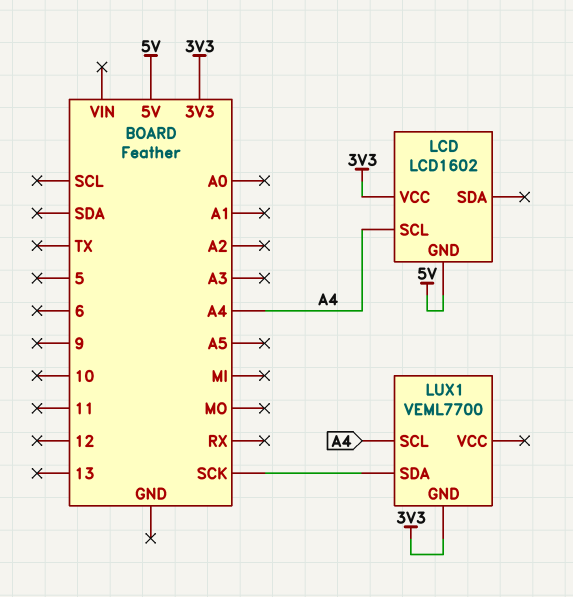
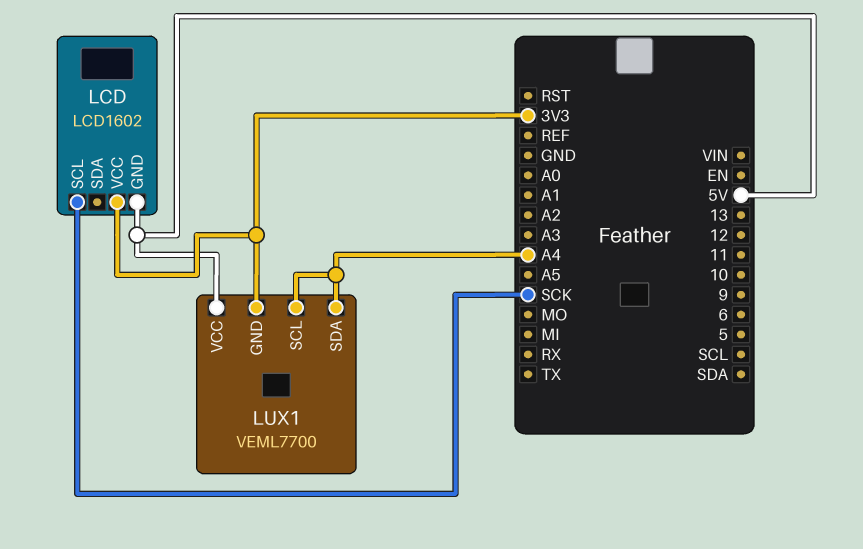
LCD pin SCL: A4 -> SCK
LUX1 pin SDA: SCK -> A4
LUX1 pin VCC: none -> 5V

